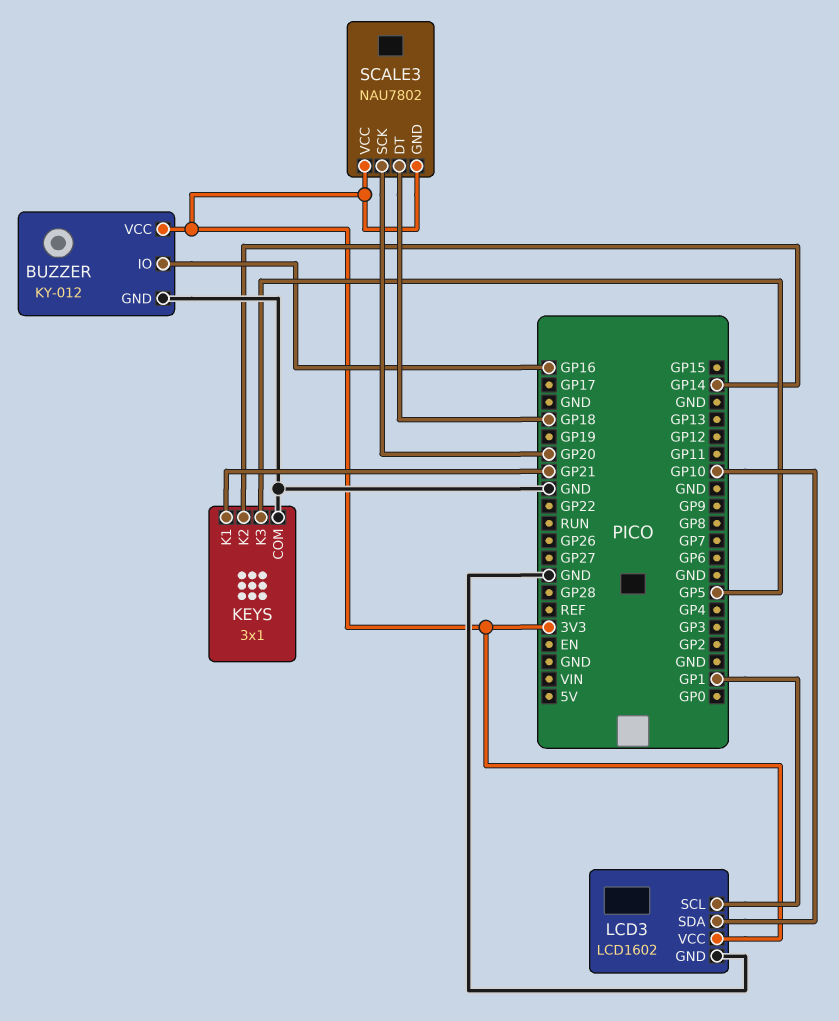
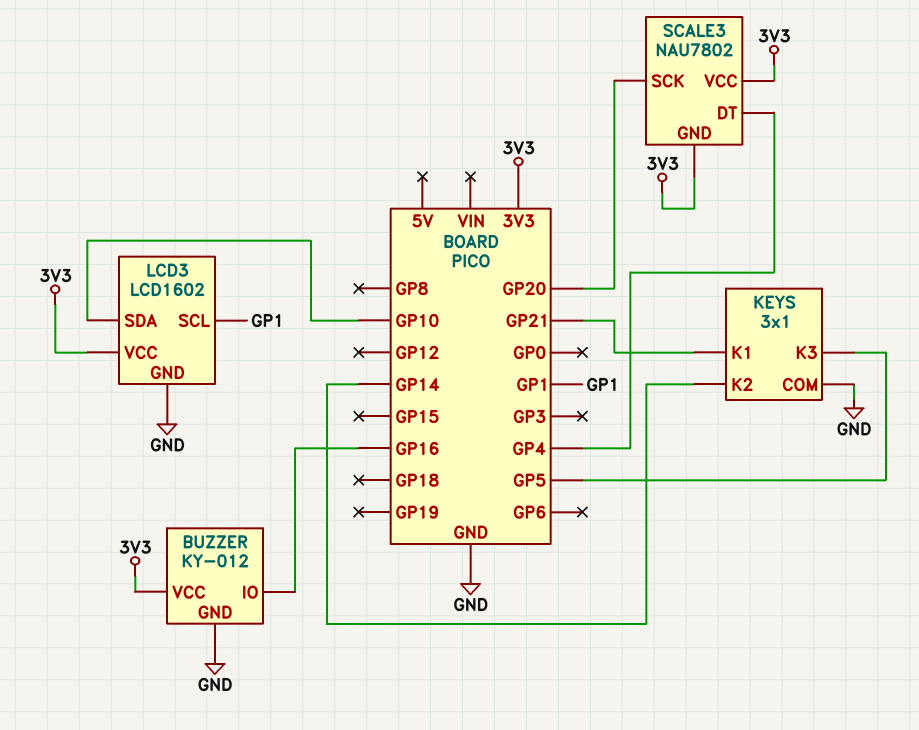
SCALE3 pin DT: GP18 -> GP4

